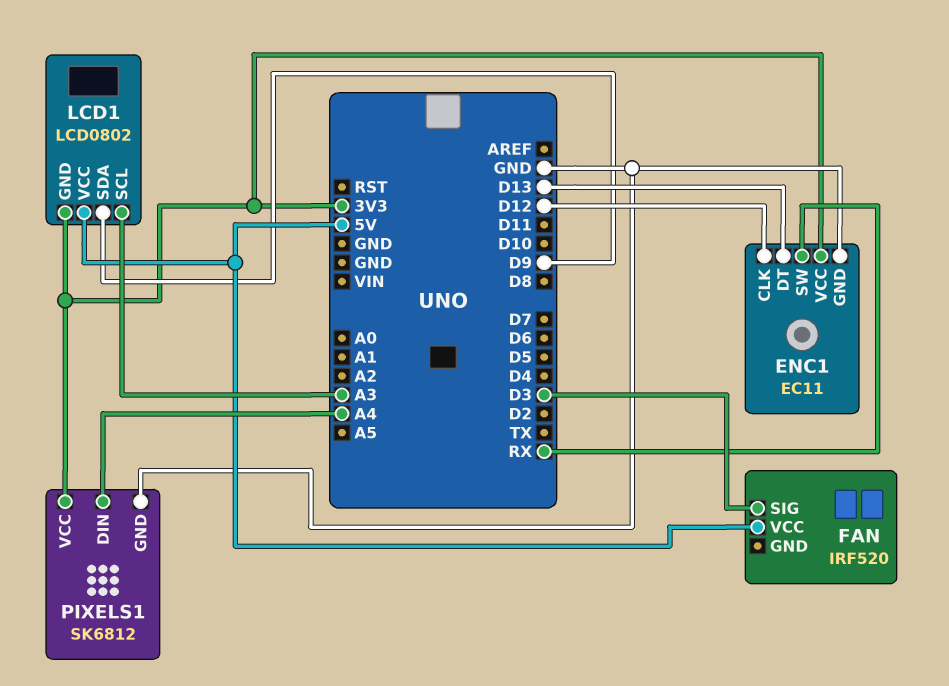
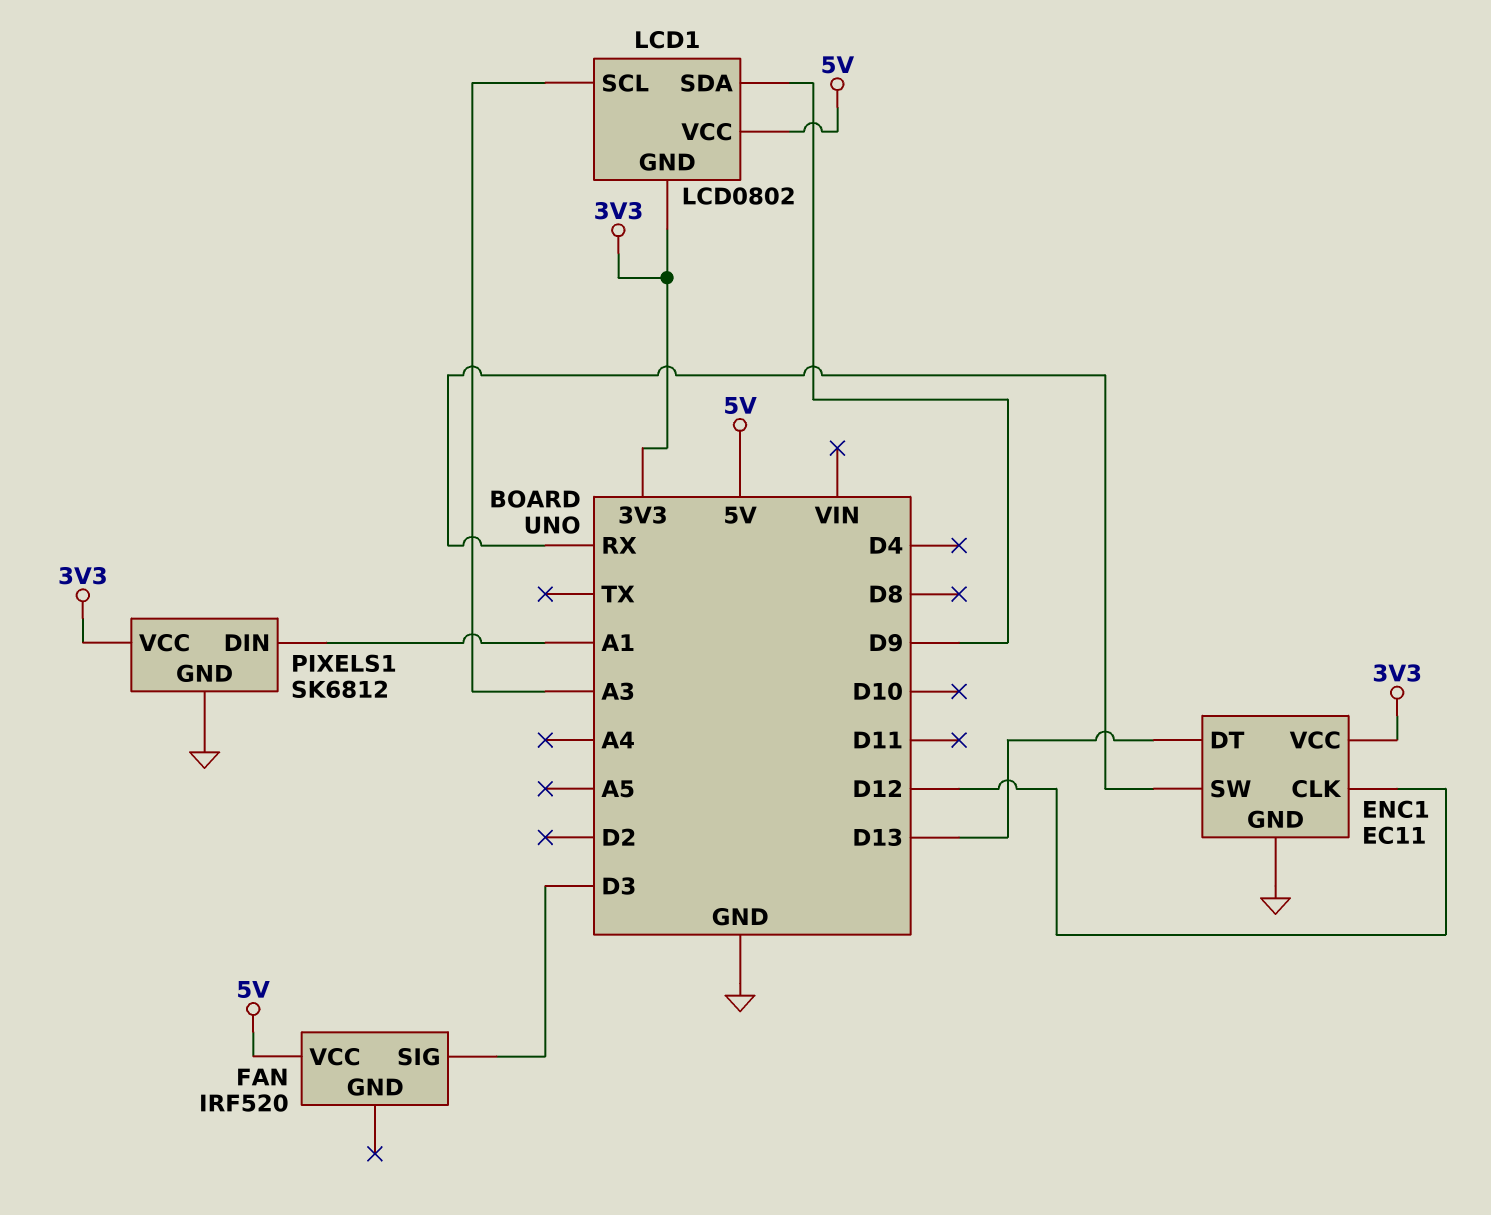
PIXELS1 pin DIN: A4 -> A1

